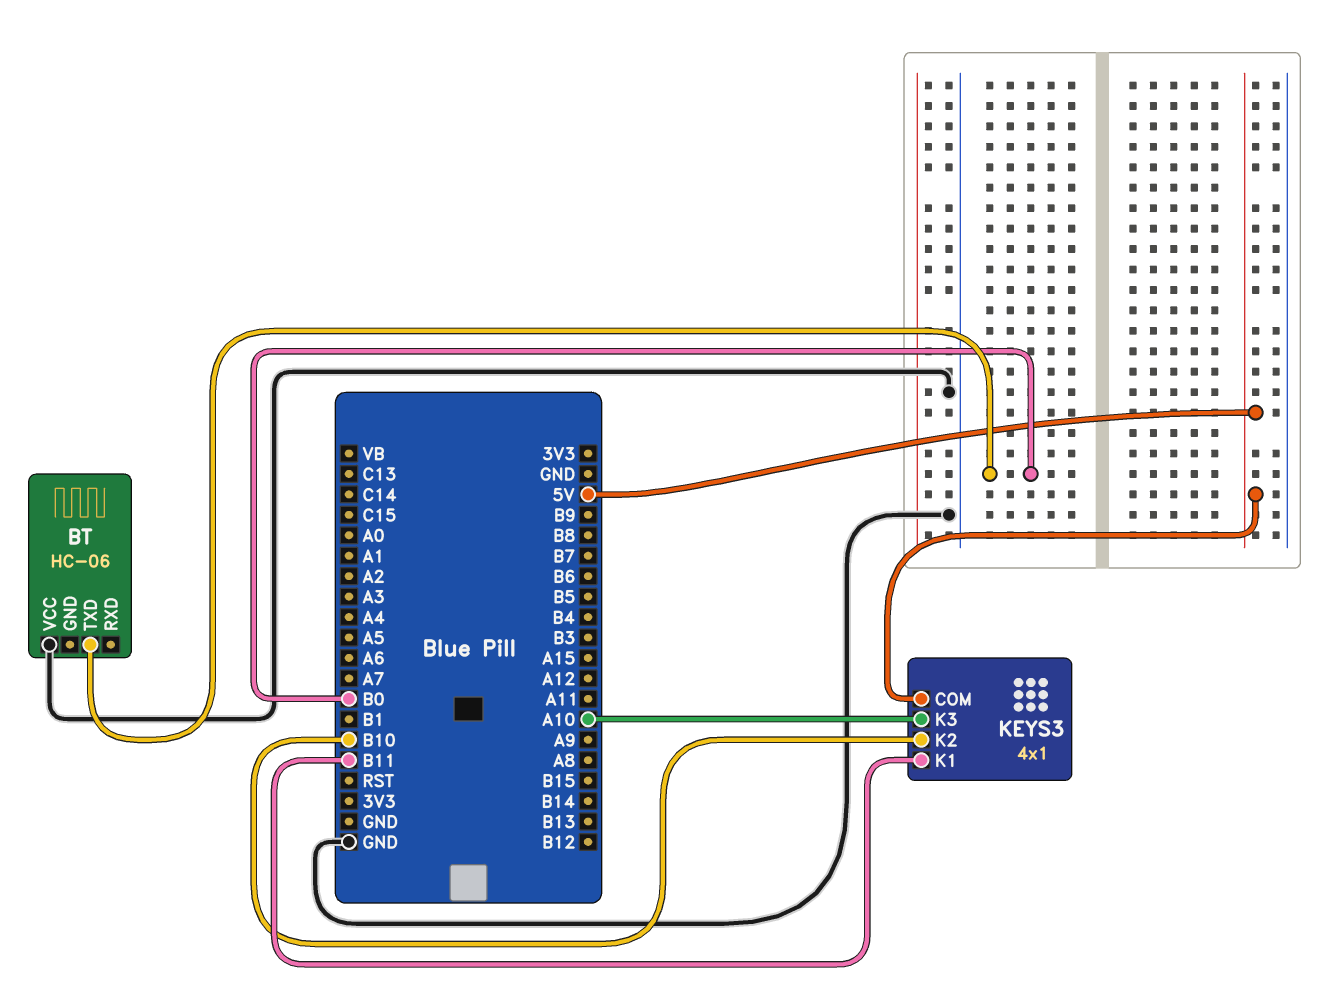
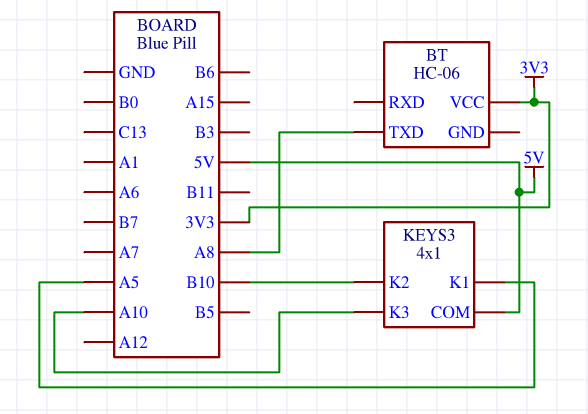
BT pin TXD: B0 -> A8
BT pin VCC: GND -> 3V3
KEYS3 pin K1: B11 -> A5

